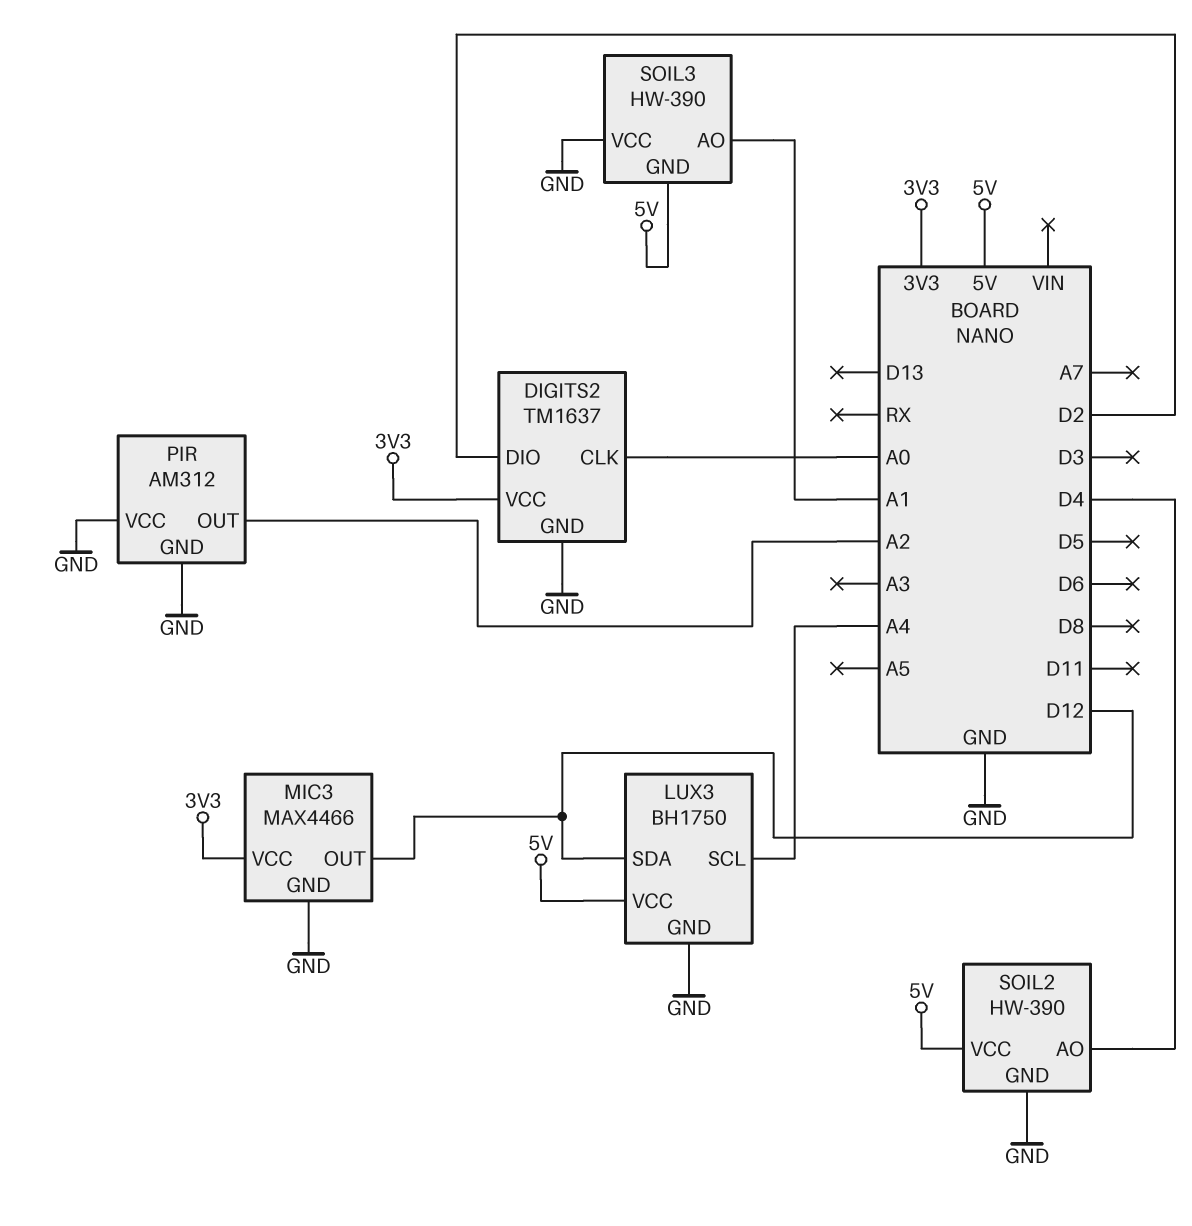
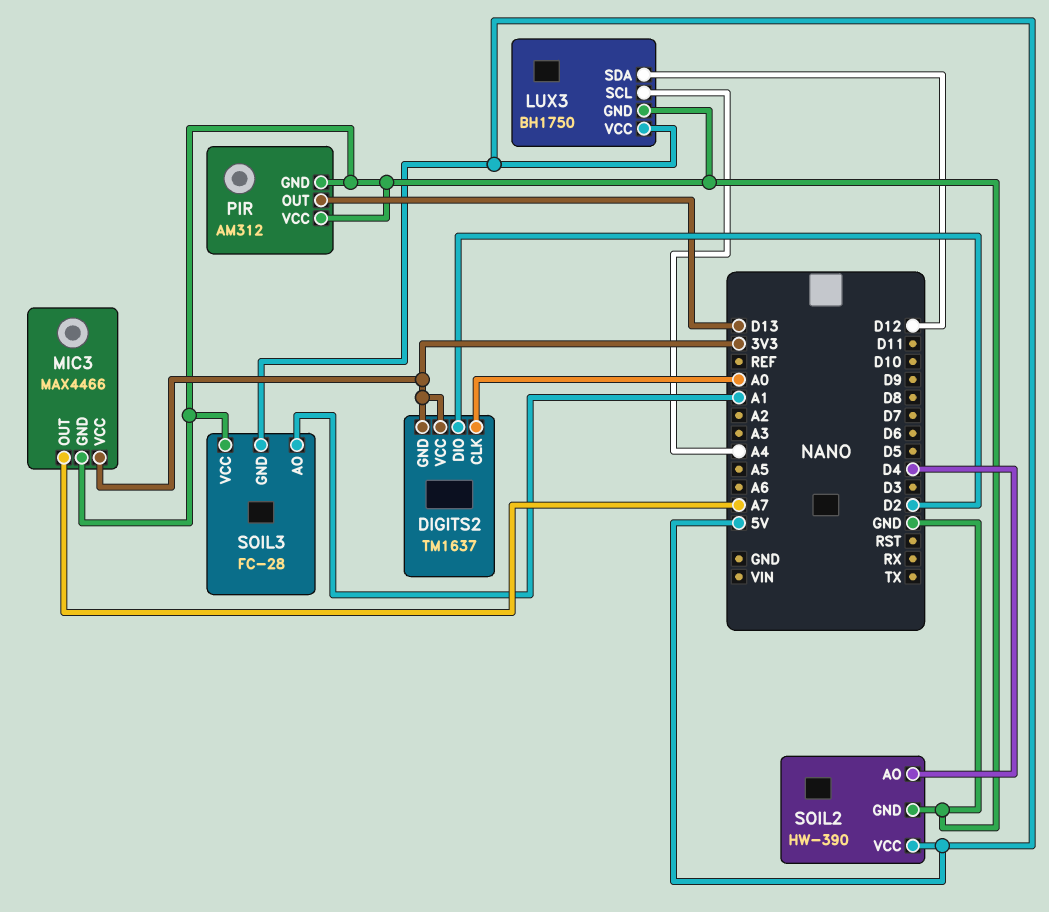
DIGITS2 pin GND: GND -> 3V3
MIC3 pin OUT: D12 -> A7
PIR pin OUT: A2 -> D13
SOIL3: HW-390 -> FC-28

